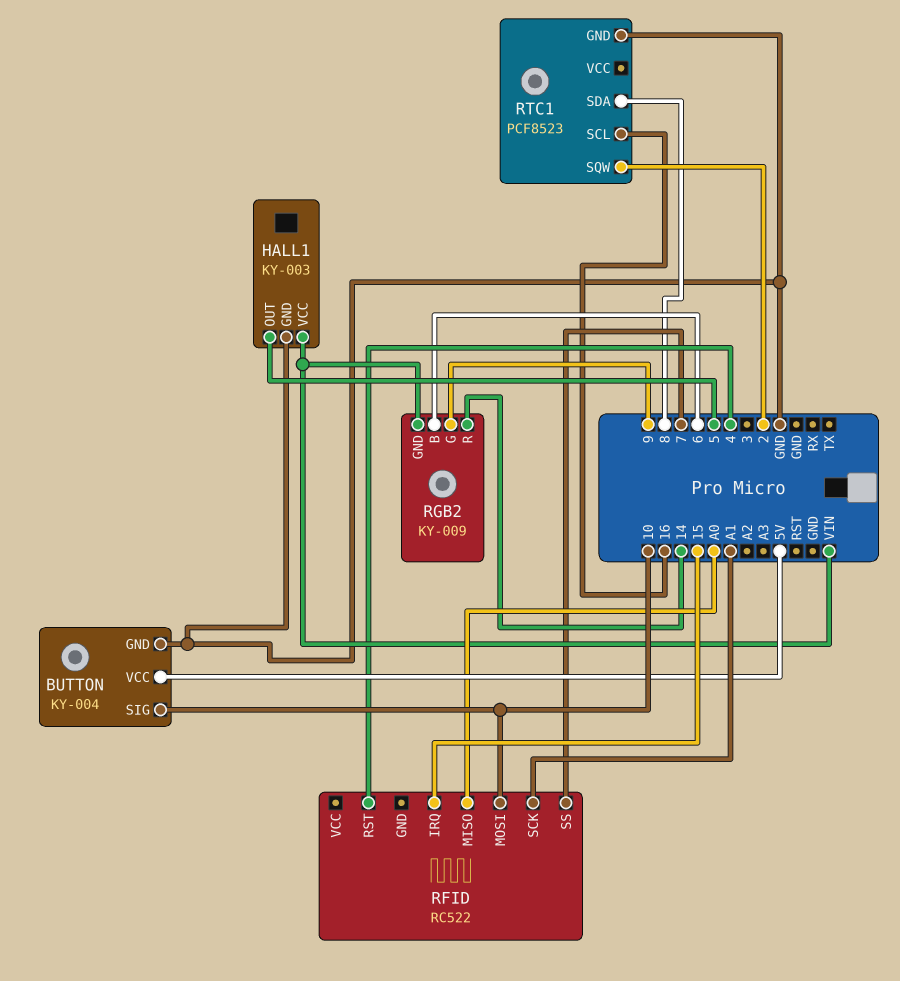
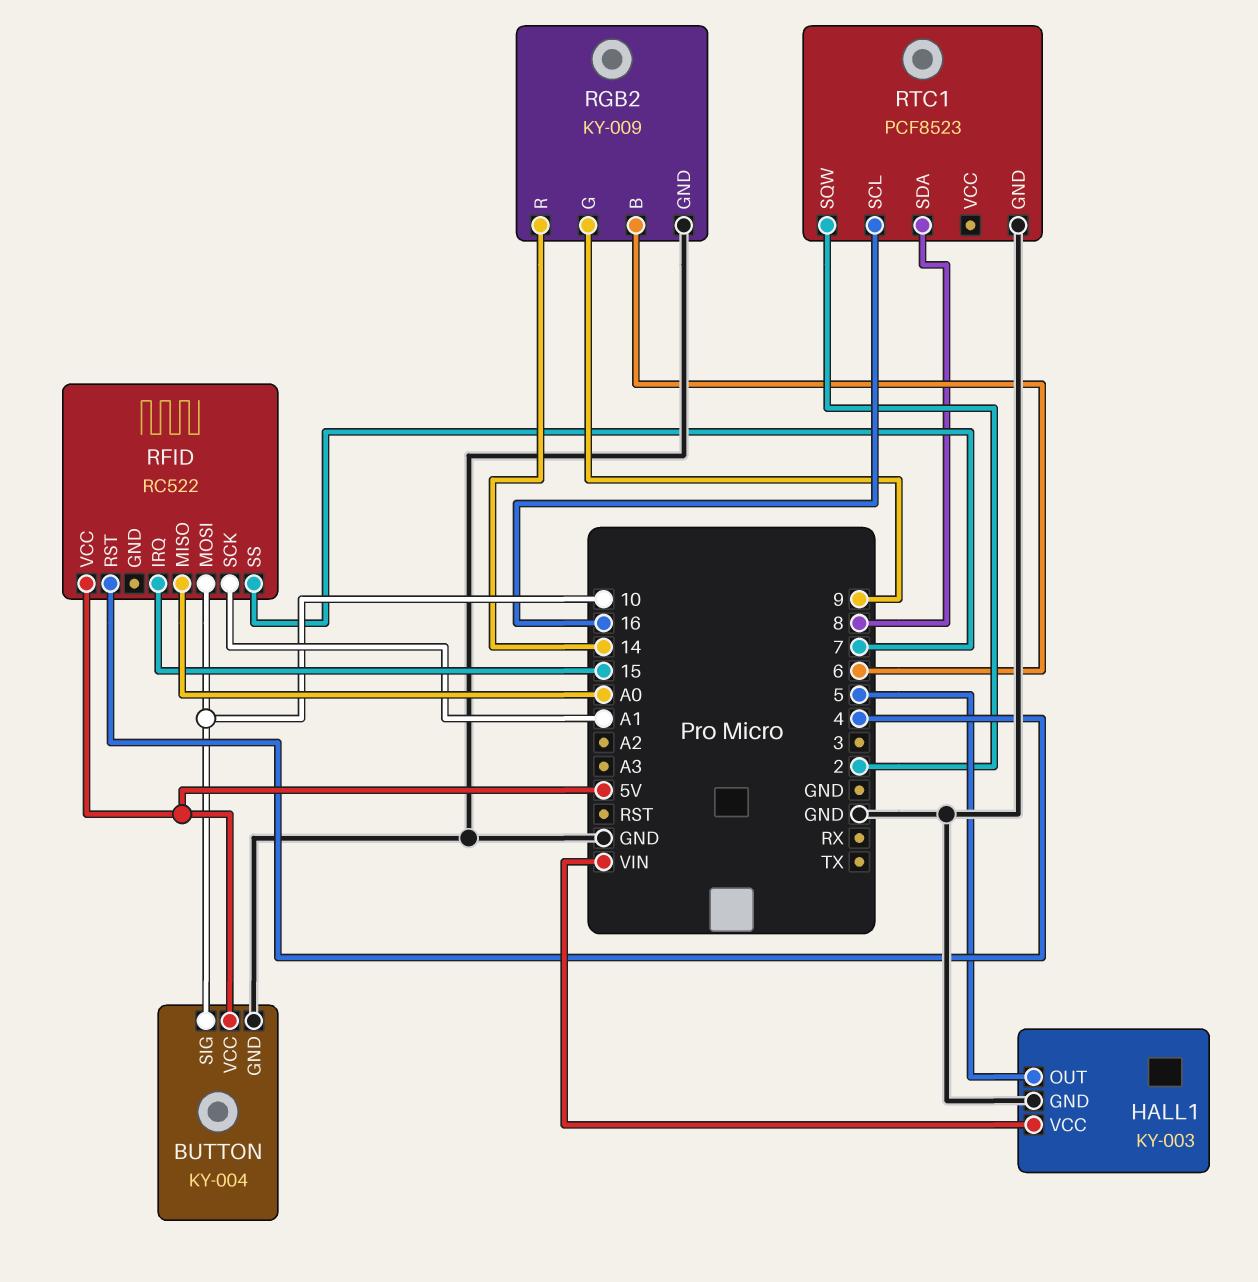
RFID pin VCC: none -> 5V
RGB2 pin GND: VIN -> GND

